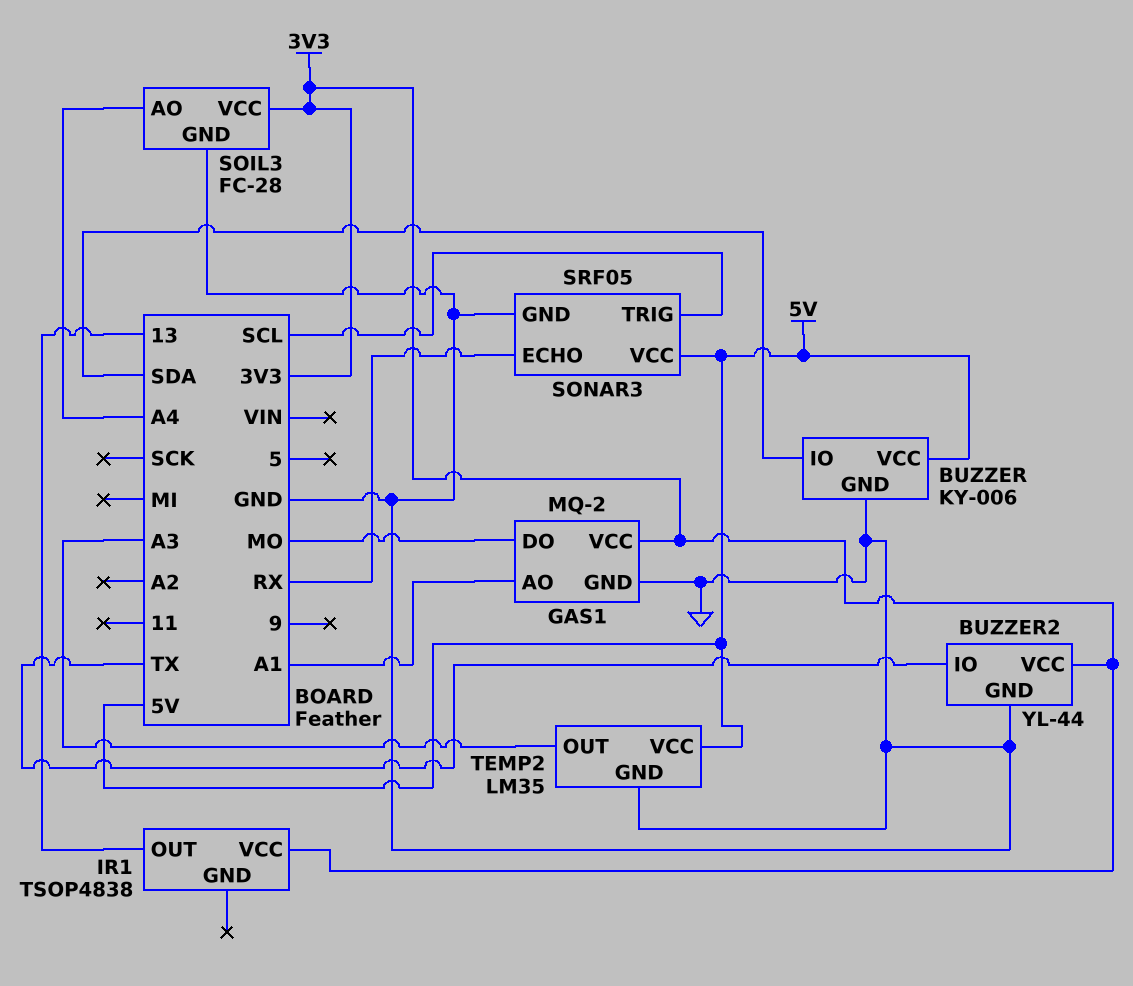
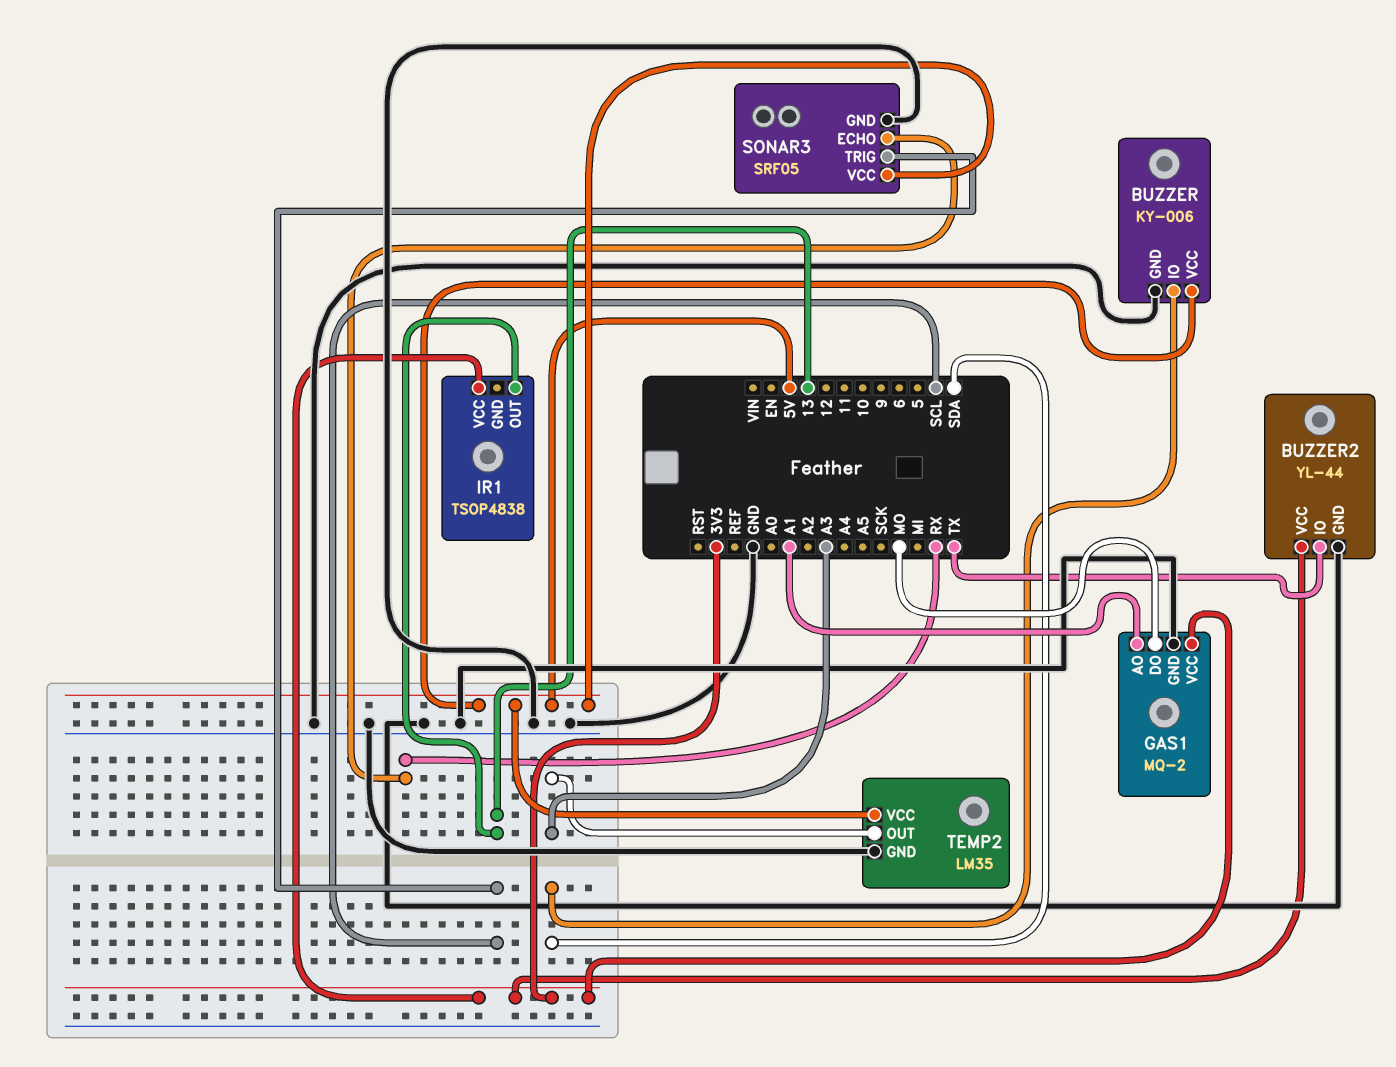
SOIL3: FC-28 -> none
SOIL3 pin AO: A4 -> none
SOIL3 pin GND: GND -> none
SOIL3 pin VCC: 3V3 -> none

